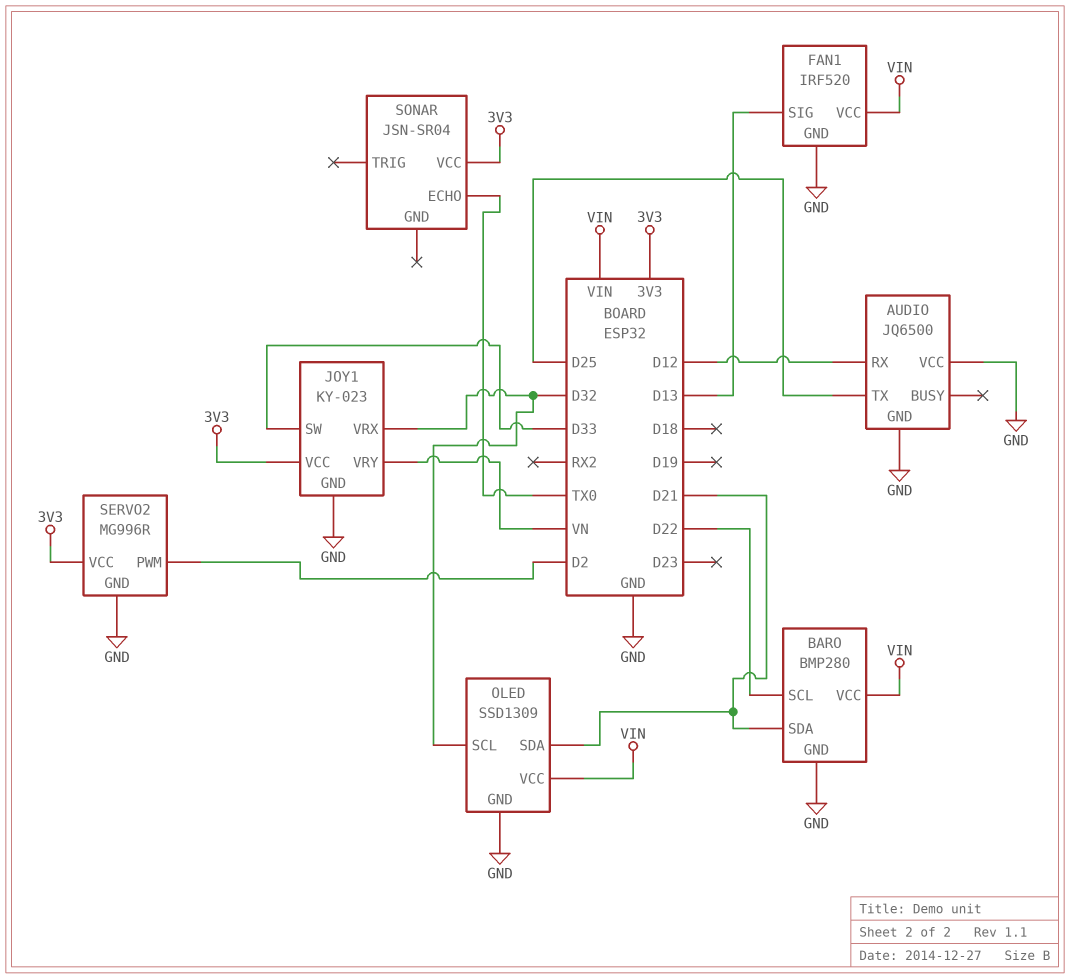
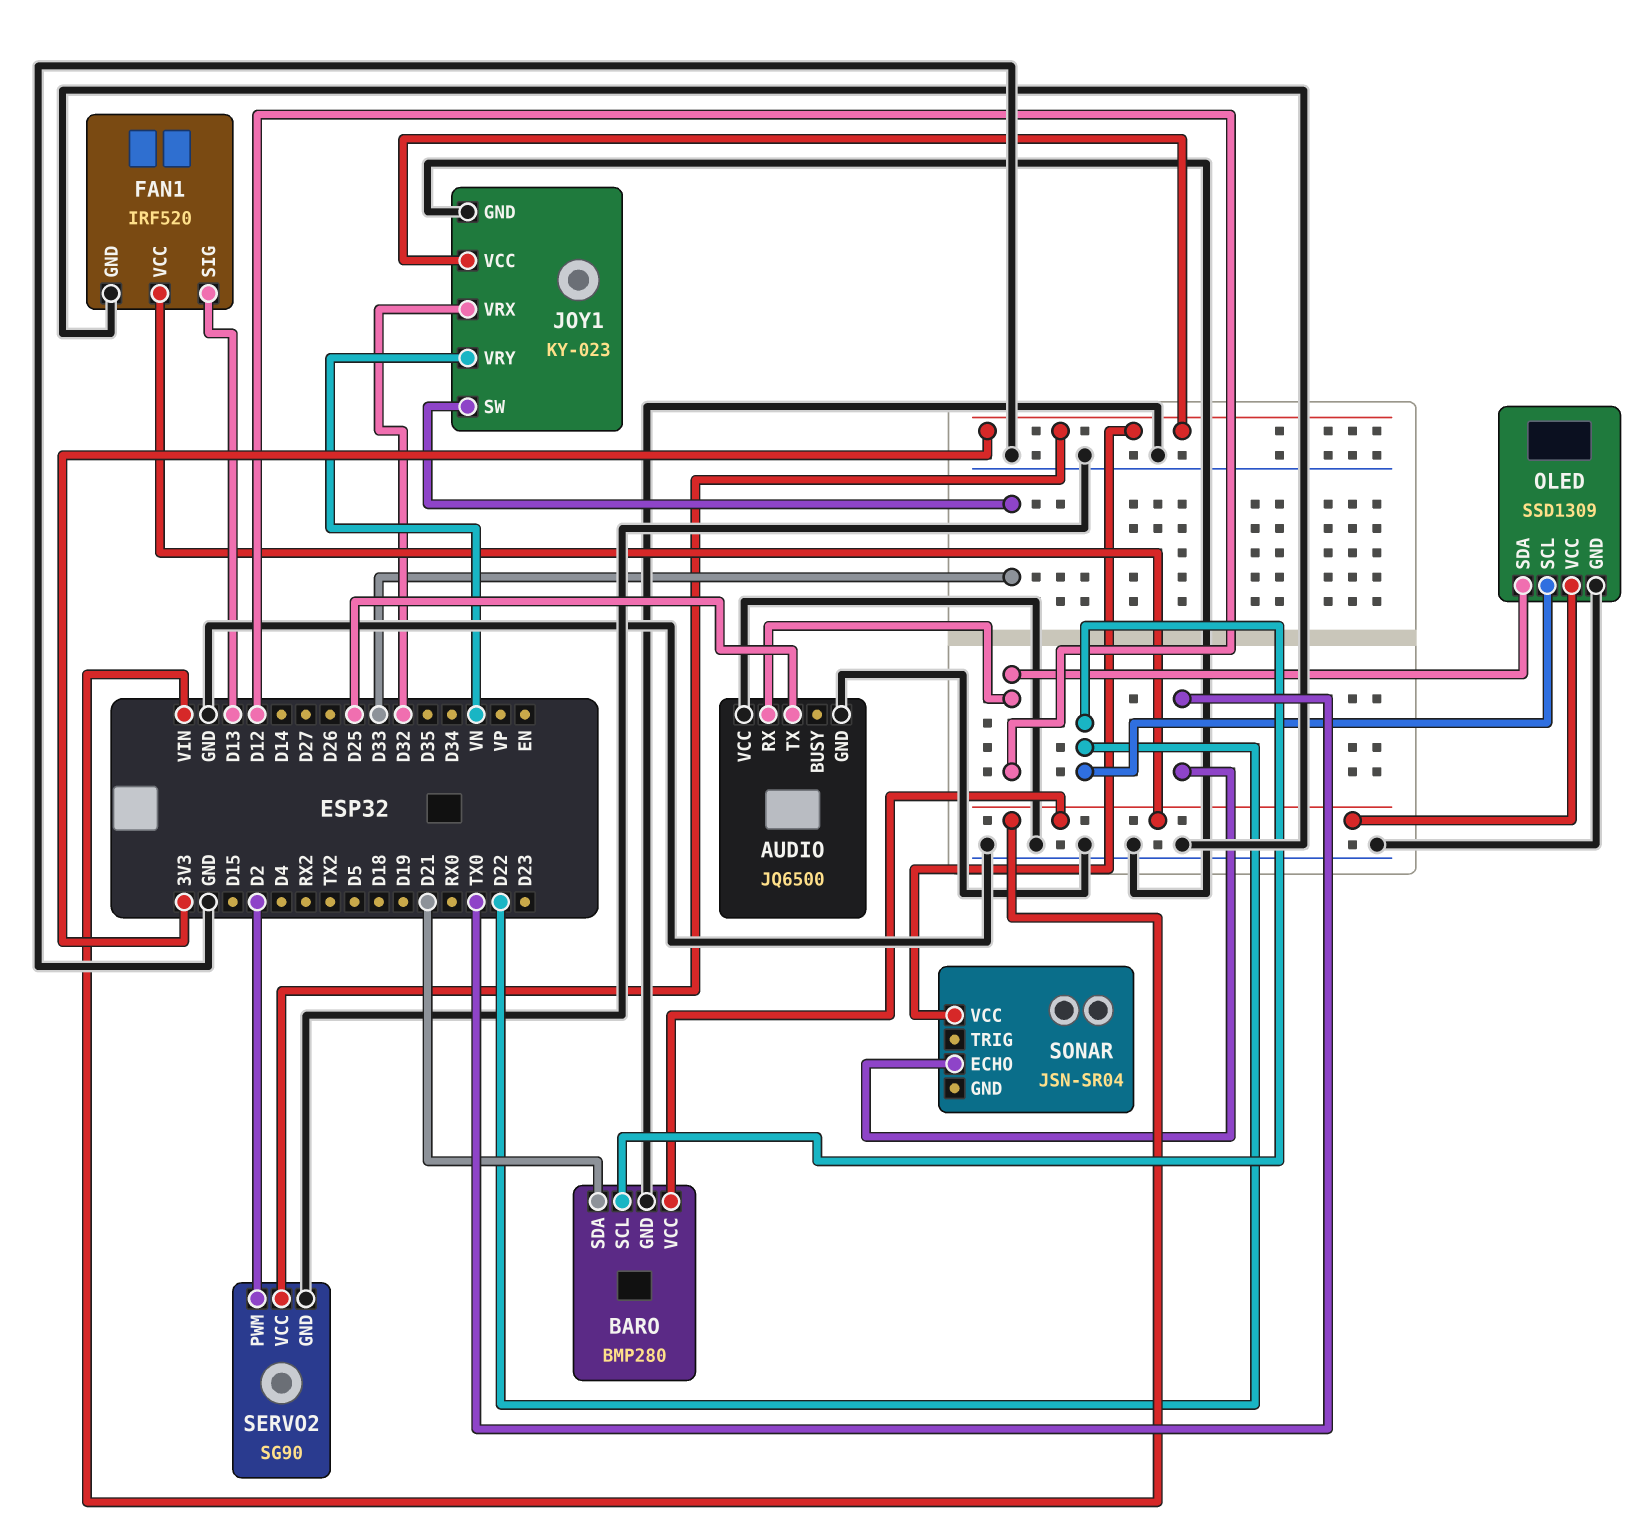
OLED pin SCL: D32 -> D22
OLED pin SDA: D21 -> D12
SERVO2: MG996R -> SG90

